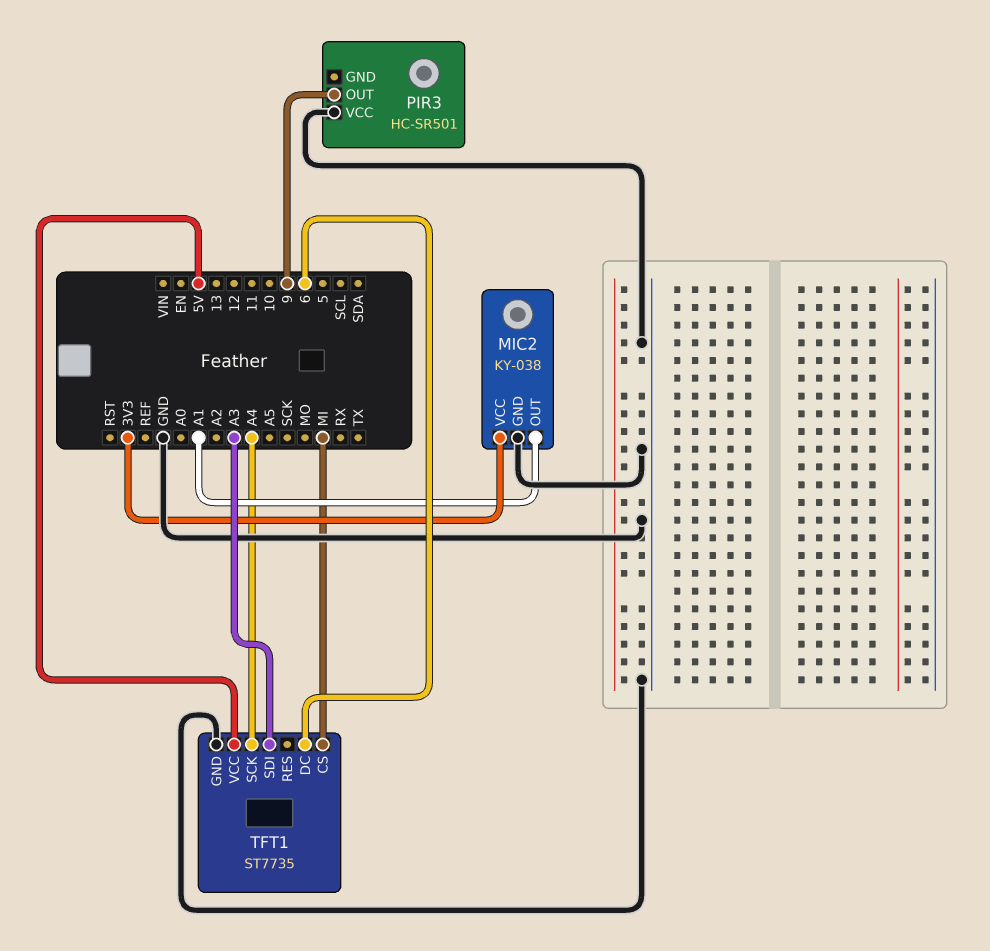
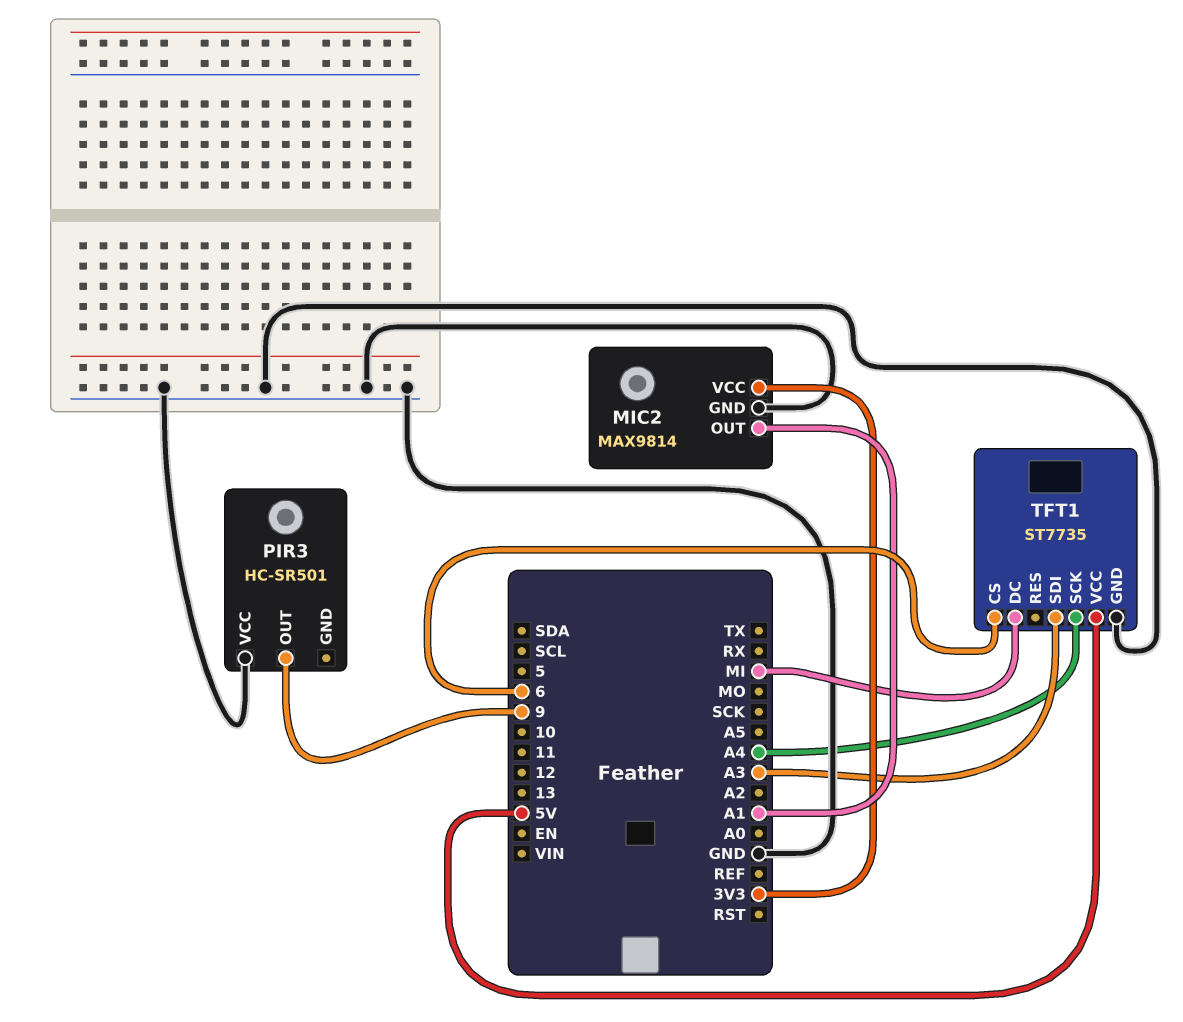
MIC2: KY-038 -> MAX9814
TFT1 pin CS: MI -> 6
TFT1 pin DC: 6 -> MI

